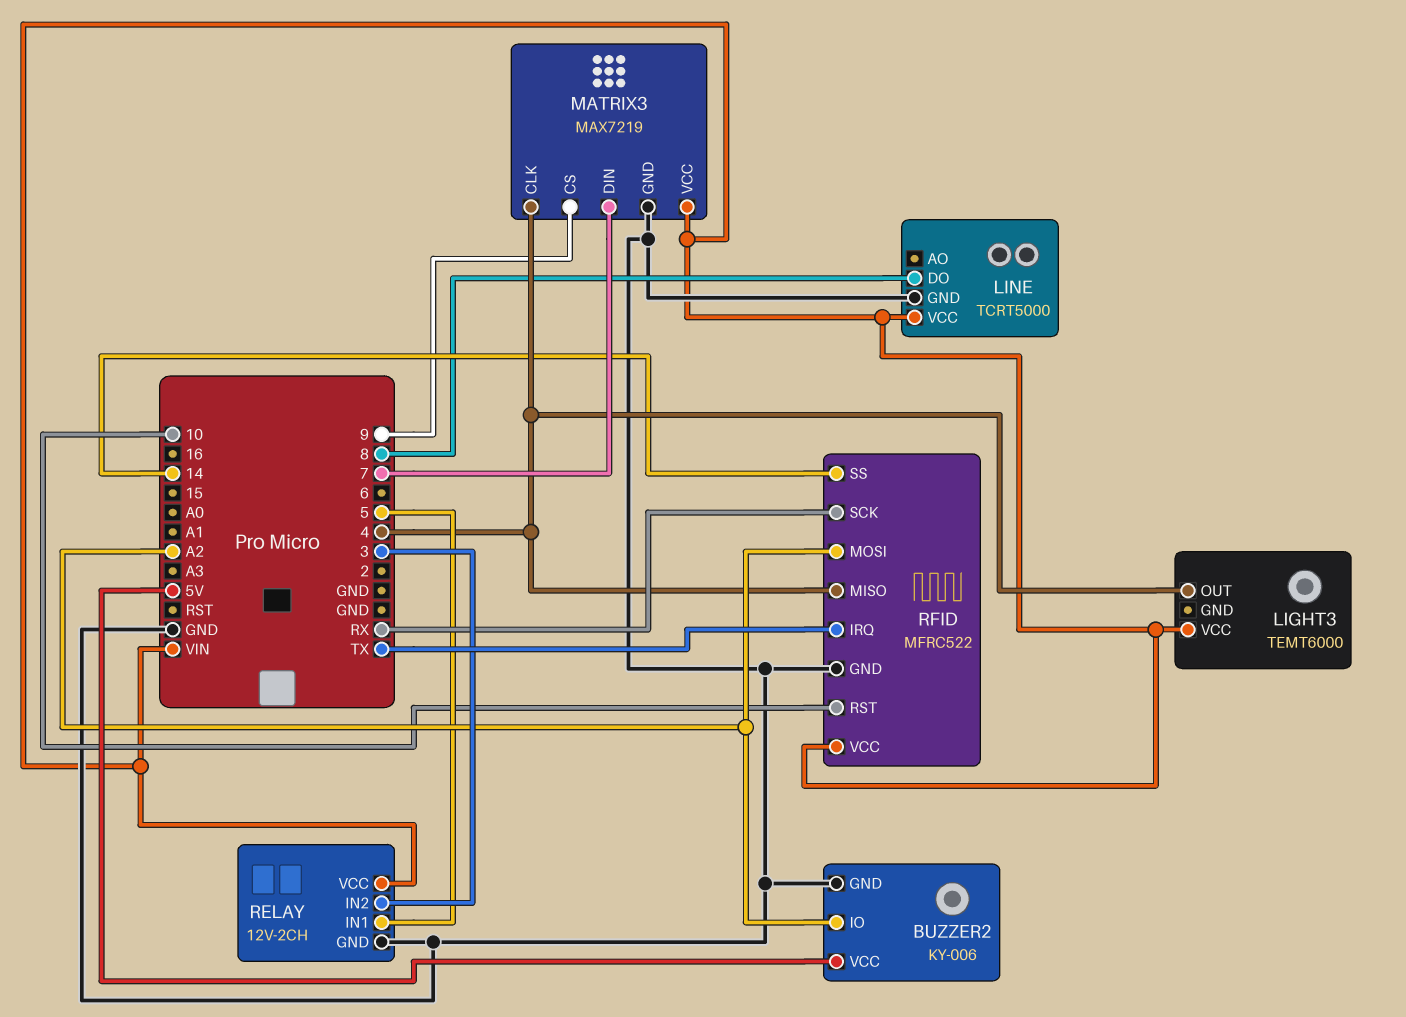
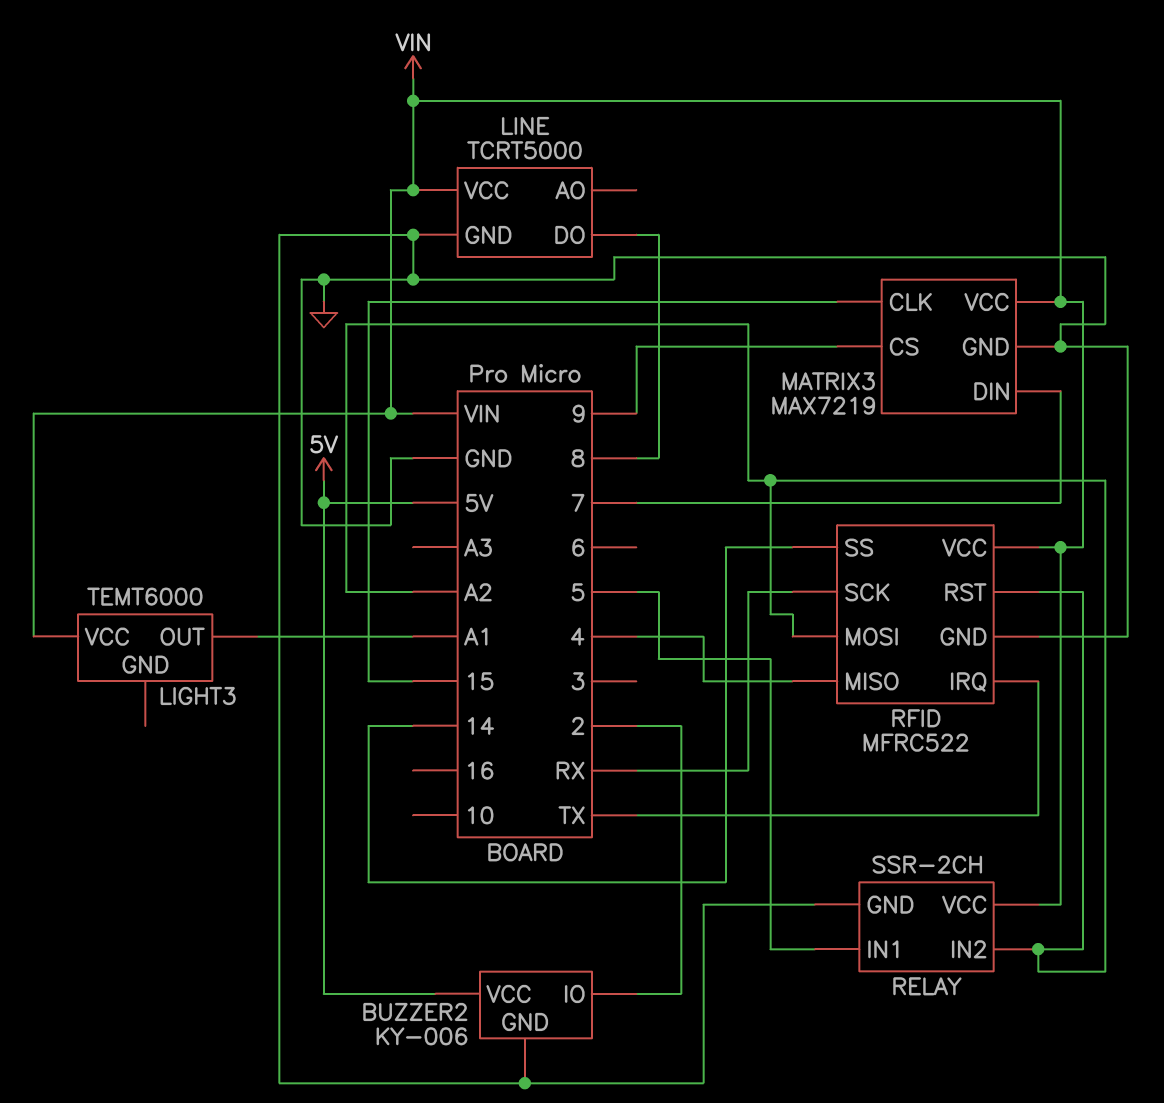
BUZZER2 pin IO: A2 -> 2
LIGHT3 pin OUT: 4 -> A1
MATRIX3 pin CLK: 4 -> 15
RELAY: 12V-2CH -> SSR-2CH
RELAY pin IN2: 3 -> A2
RFID pin RST: 10 -> A2

